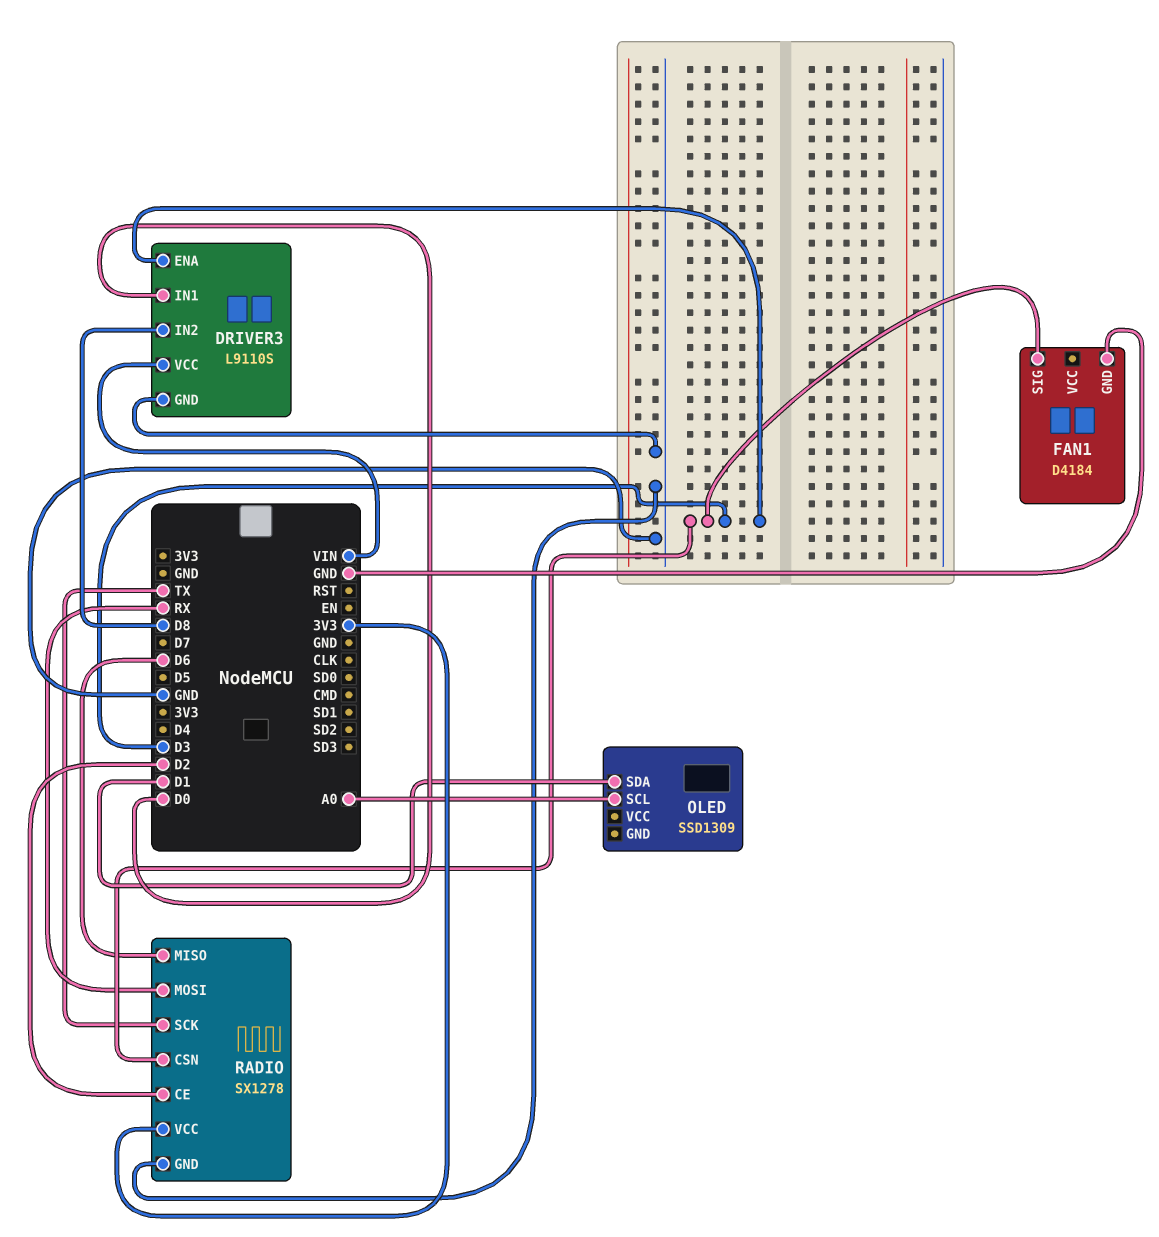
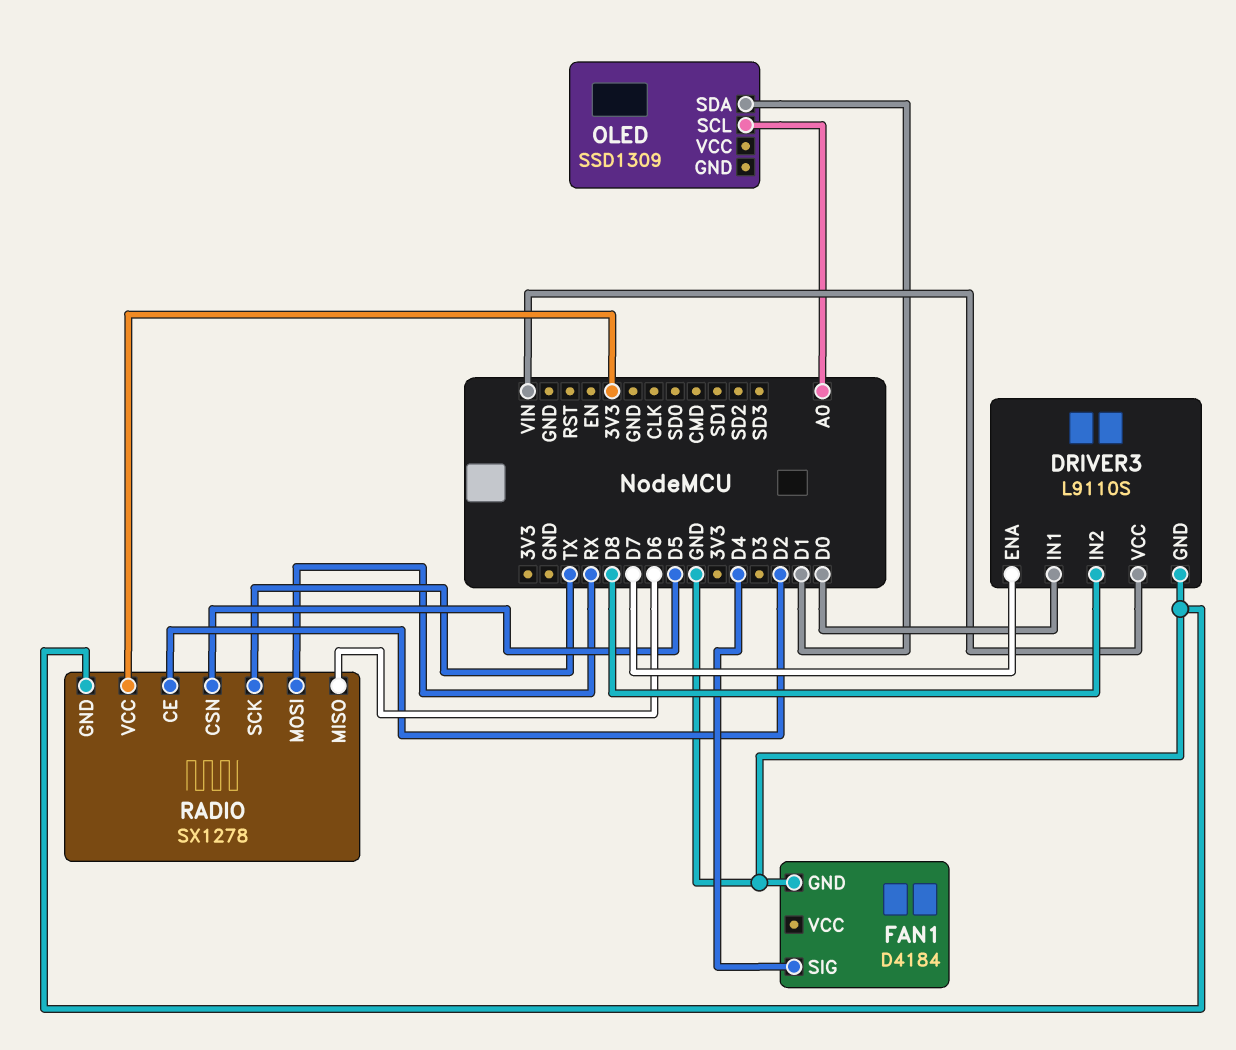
DRIVER3 pin ENA: D3 -> D7
FAN1 pin SIG: D3 -> D4
RADIO pin CSN: D3 -> D5

